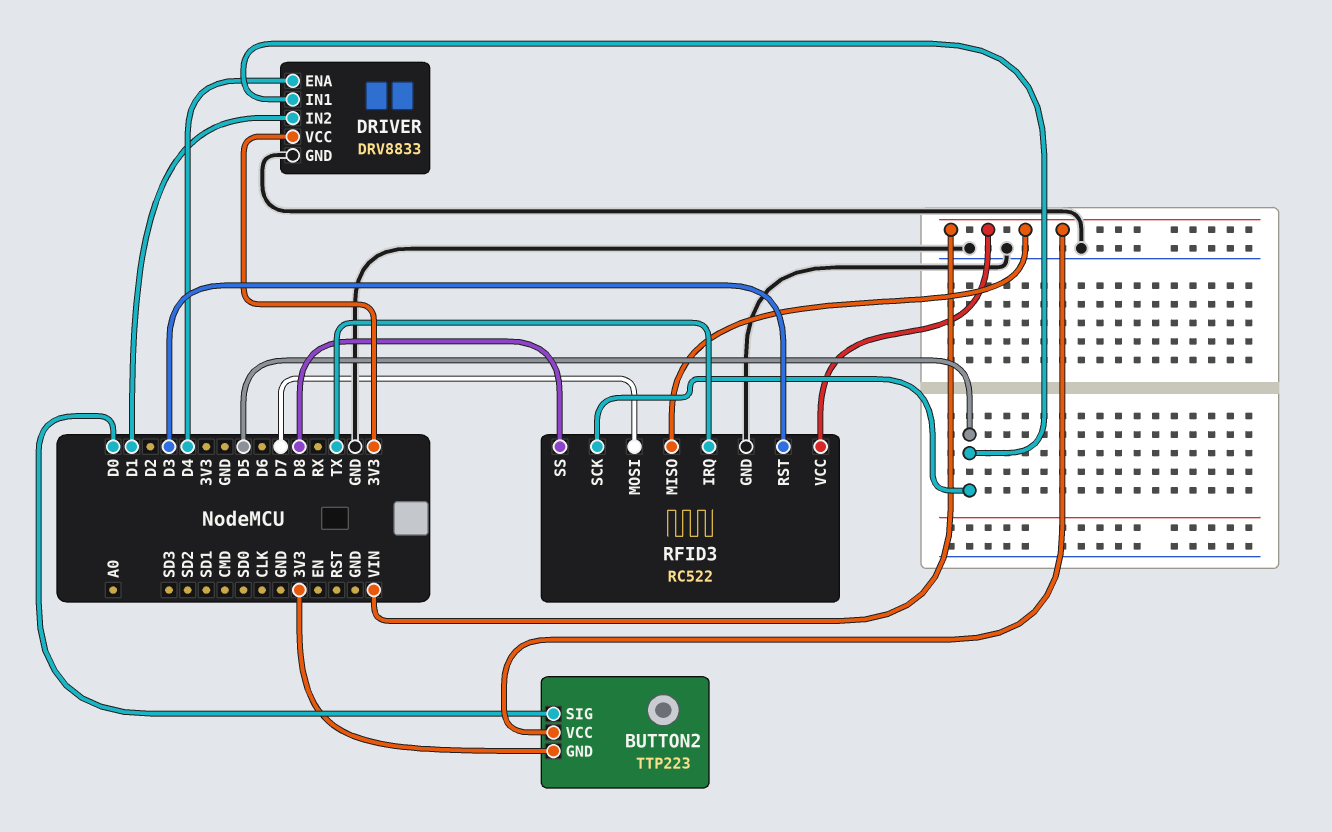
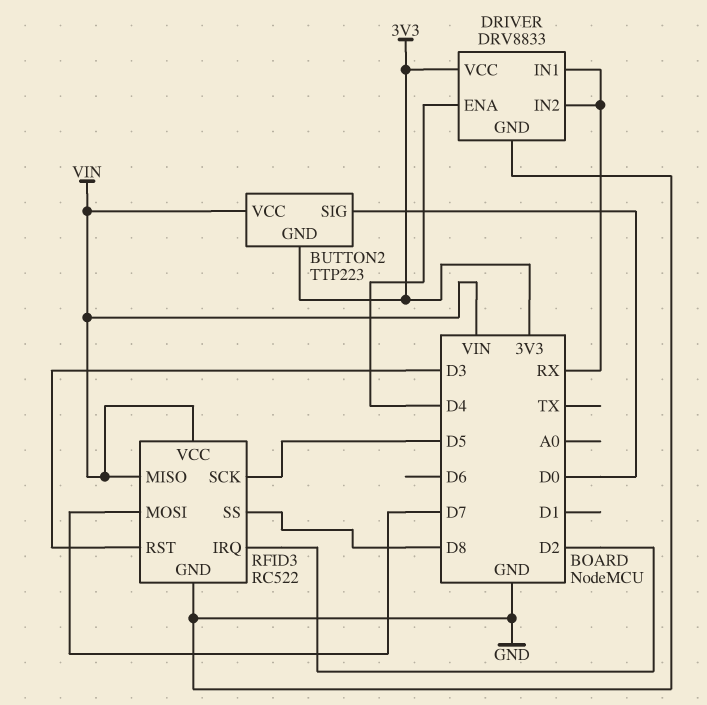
DRIVER pin IN1: D5 -> RX
DRIVER pin IN2: D1 -> RX
RFID3 pin IRQ: TX -> D2

